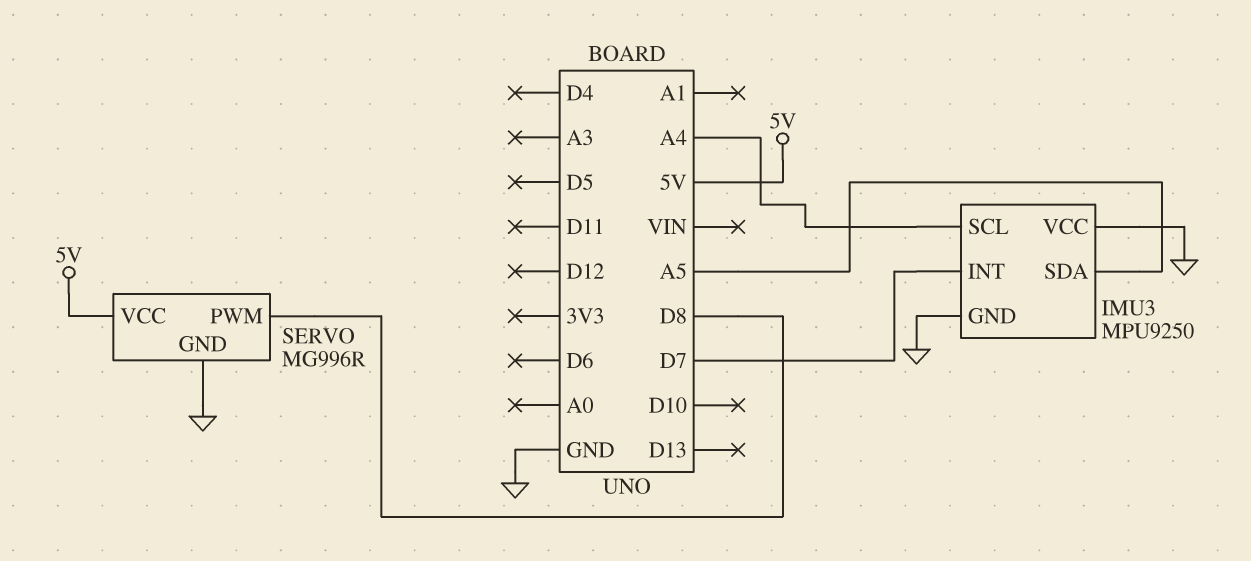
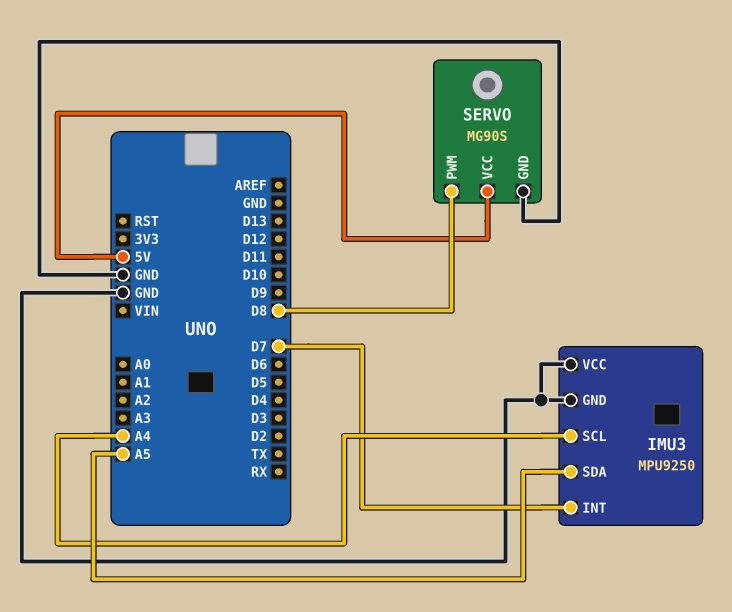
SERVO: MG996R -> MG90S

